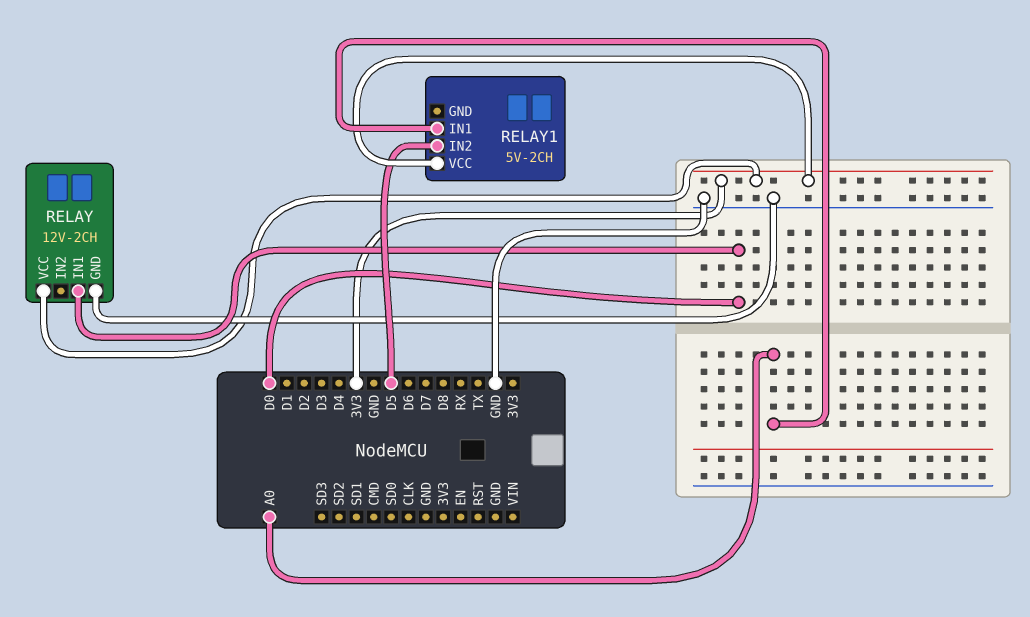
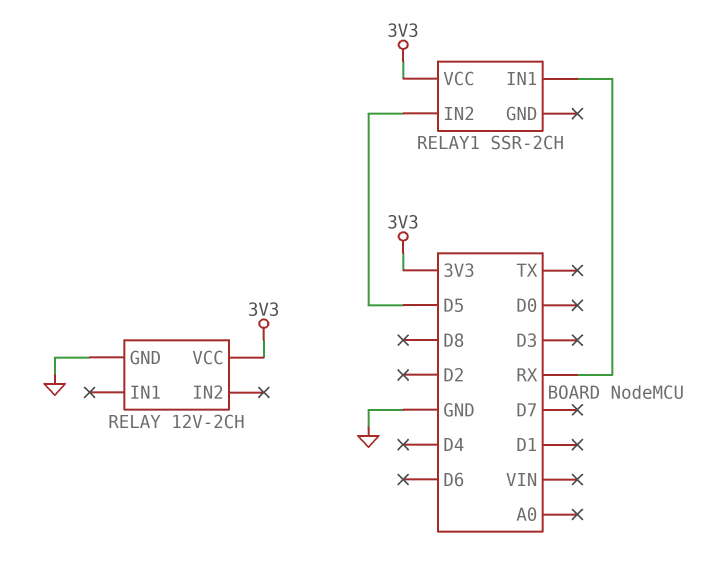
RELAY pin IN1: D0 -> none
RELAY1: 5V-2CH -> SSR-2CH
RELAY1 pin IN1: A0 -> RX

